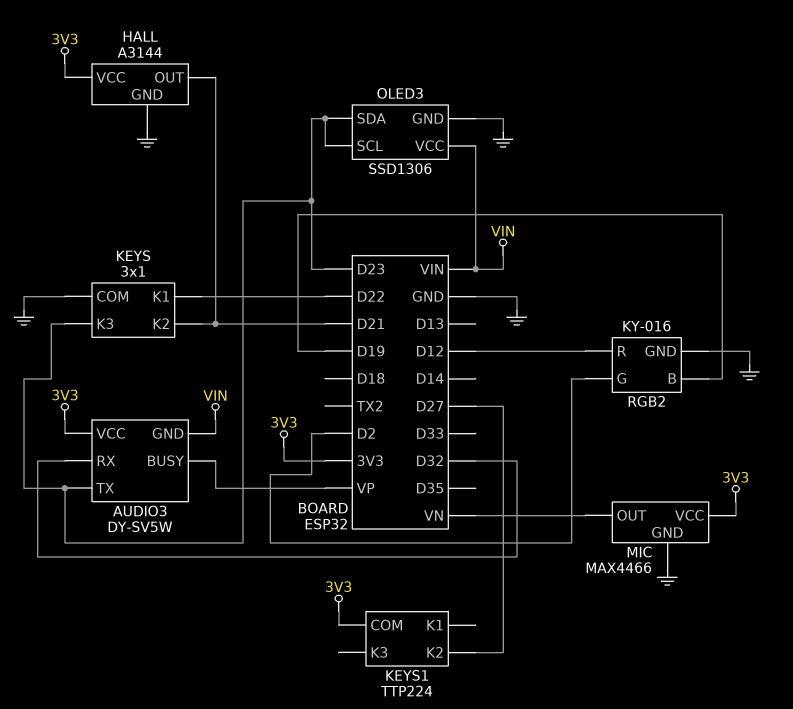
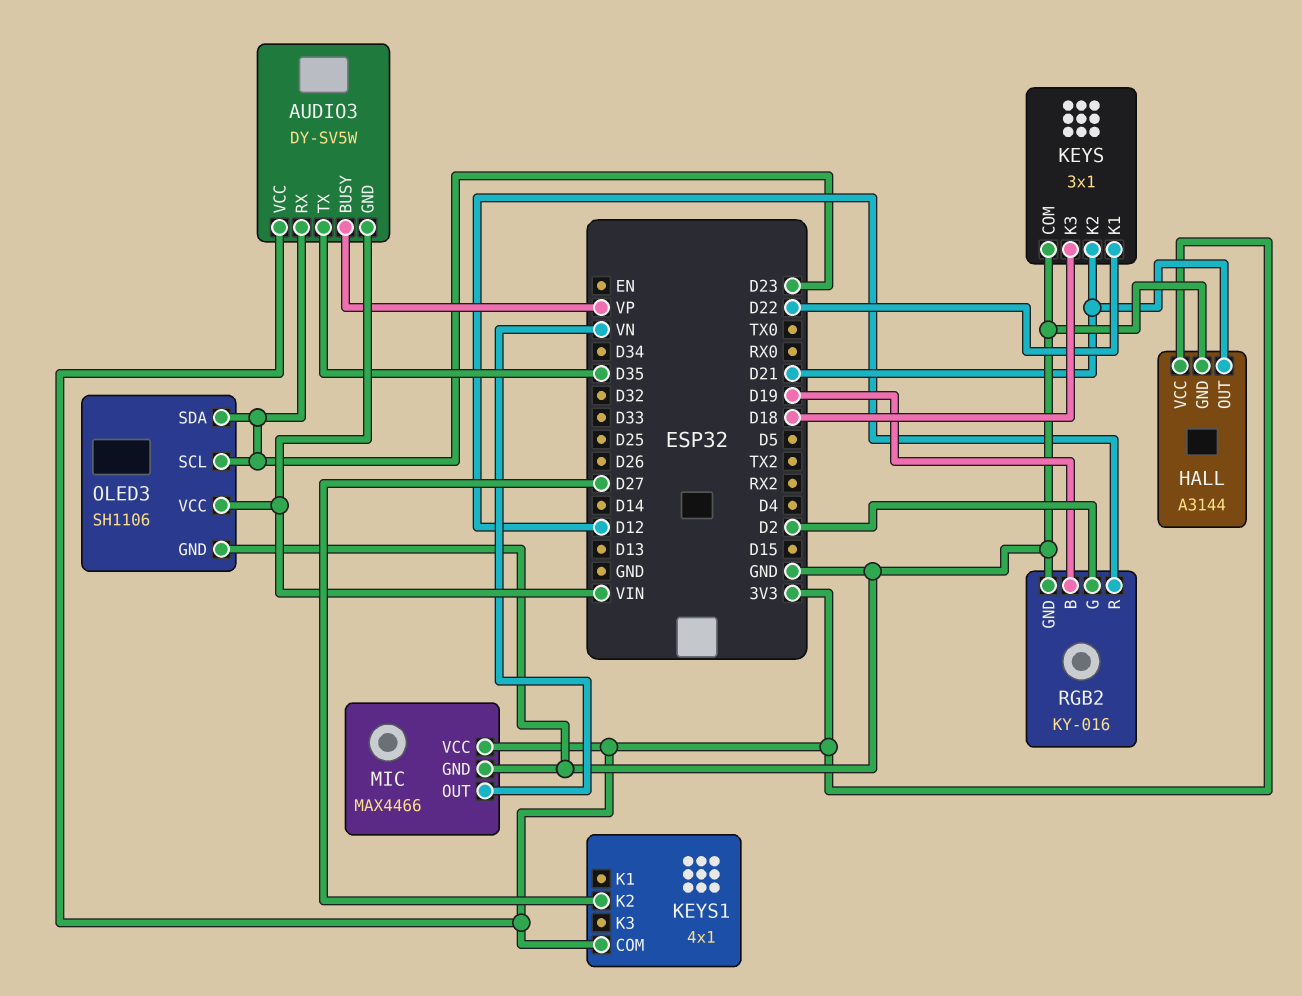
AUDIO3 pin RX: D32 -> D23
AUDIO3 pin TX: D23 -> D35
KEYS pin K3: D23 -> D18
KEYS1: TTP224 -> 4x1
OLED3: SSD1306 -> SH1106

